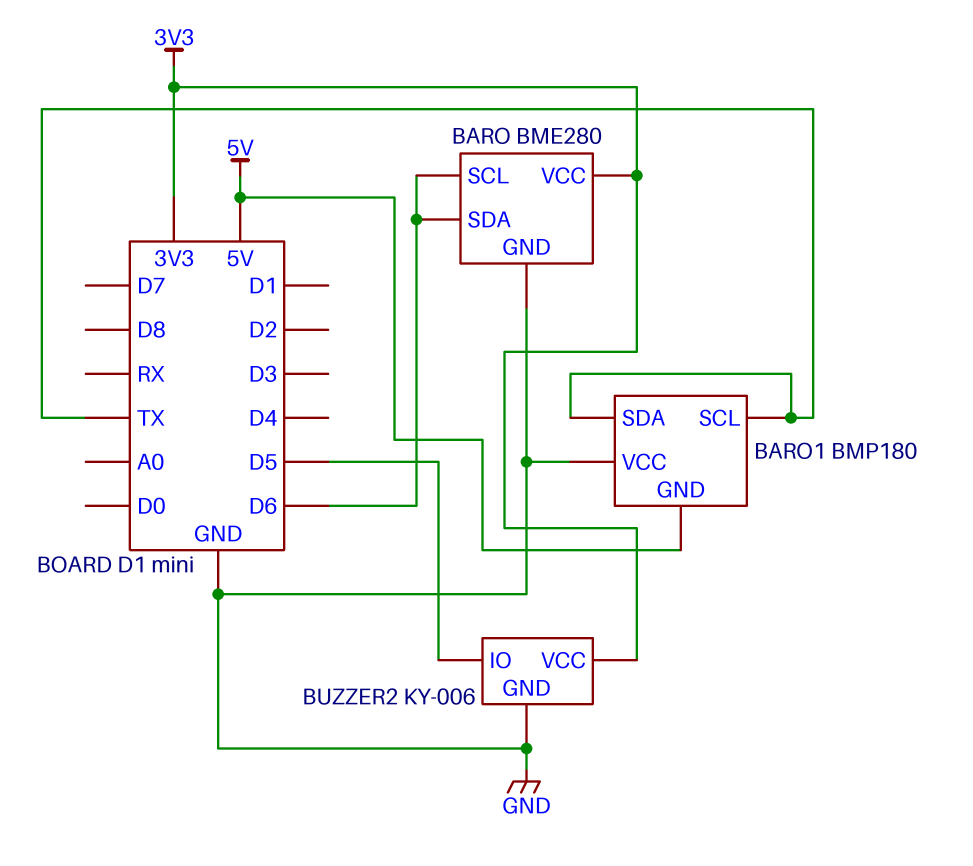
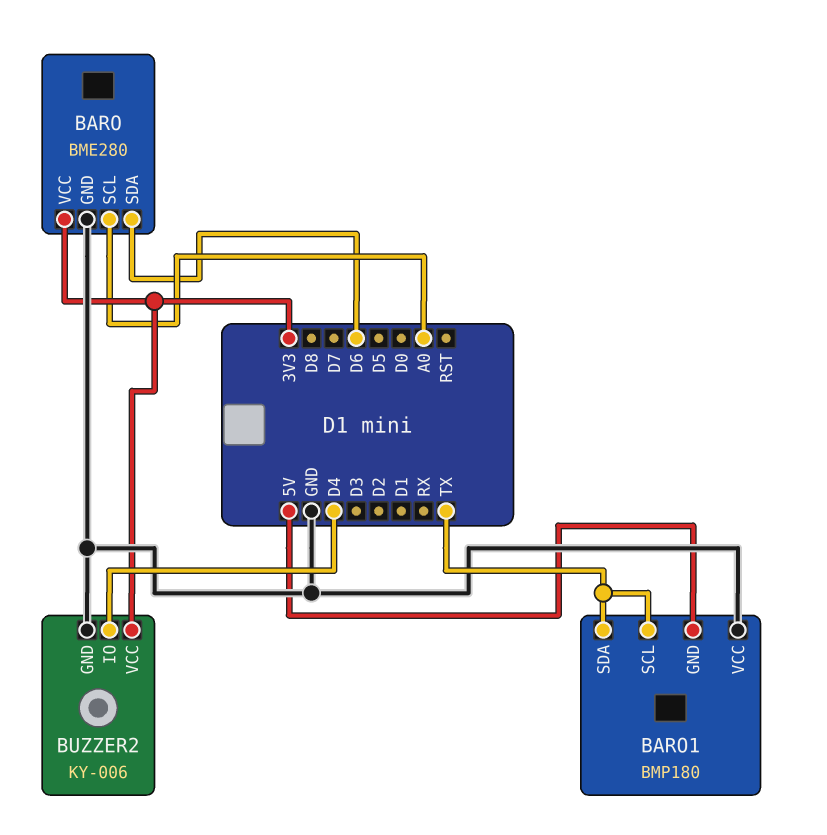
BARO pin SCL: D6 -> A0
BUZZER2 pin IO: D5 -> D4

